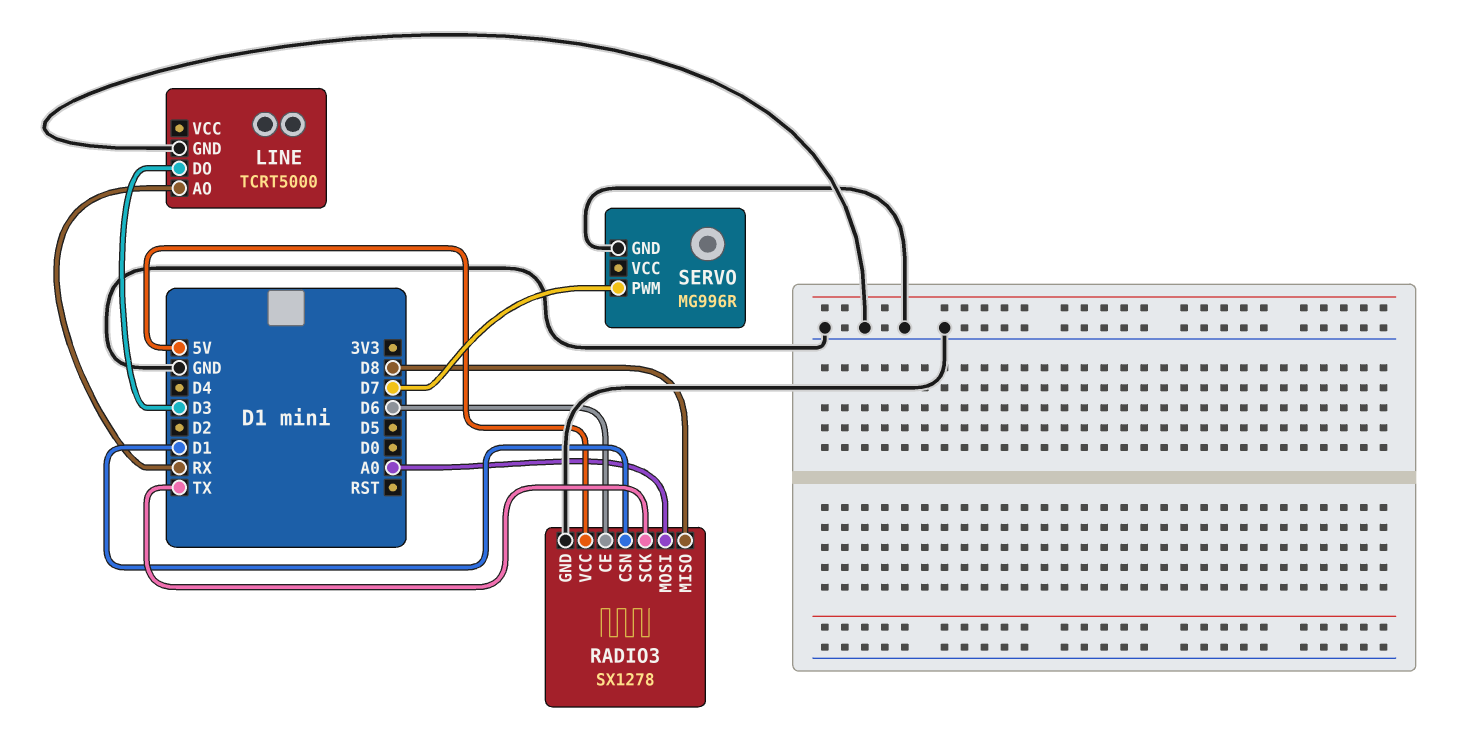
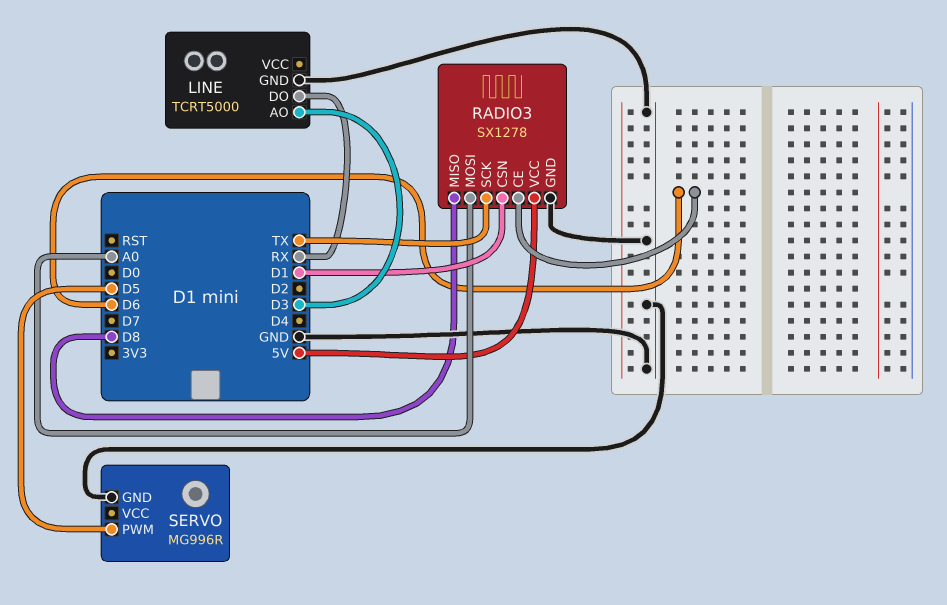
LINE pin AO: RX -> D3
LINE pin DO: D3 -> RX
SERVO pin PWM: D7 -> D5

